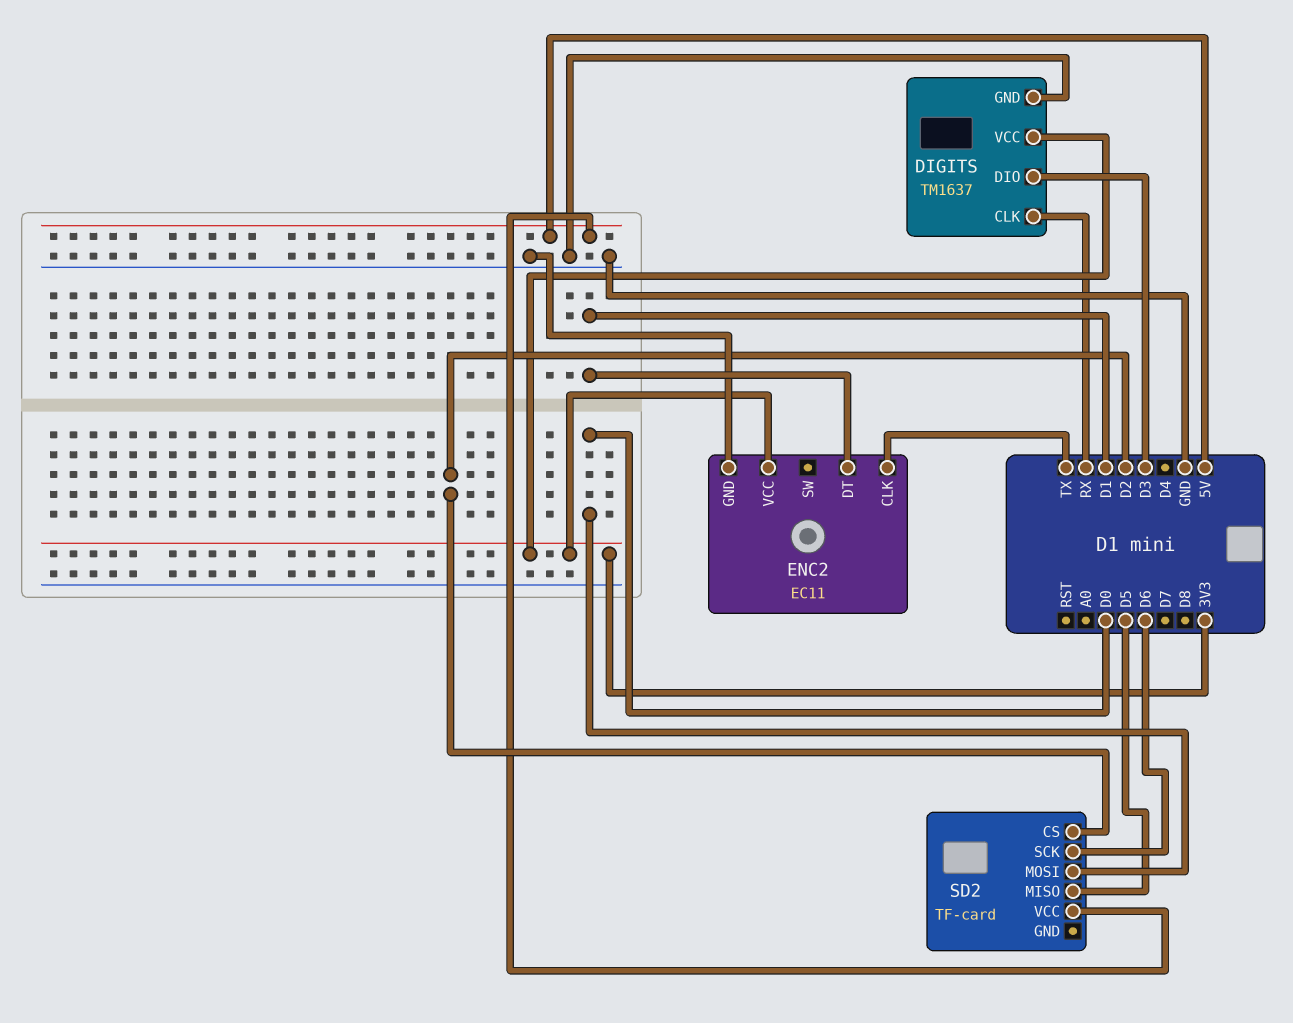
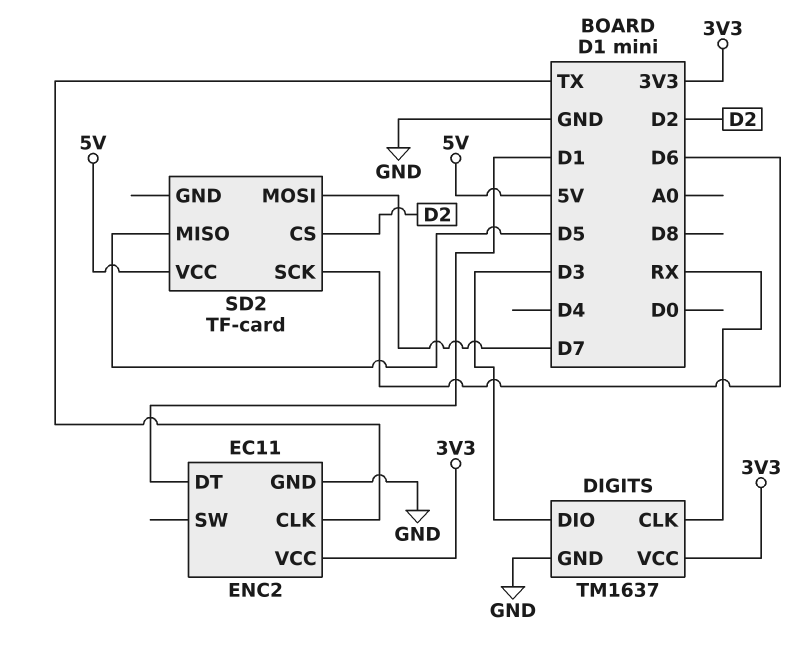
SD2 pin MOSI: D0 -> D7

